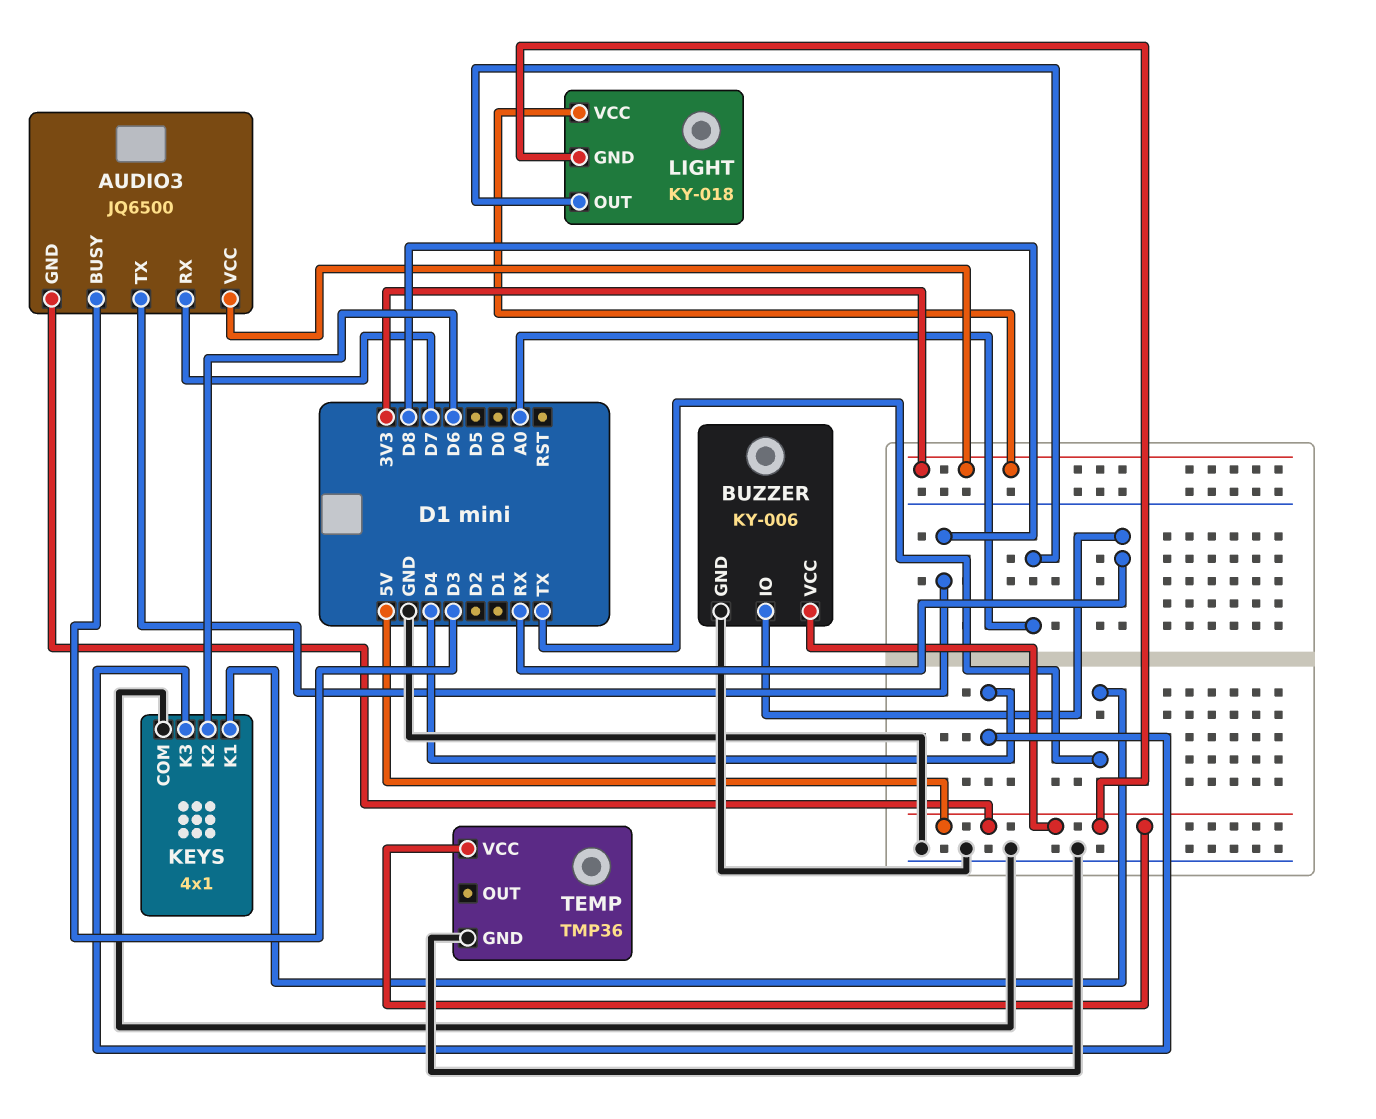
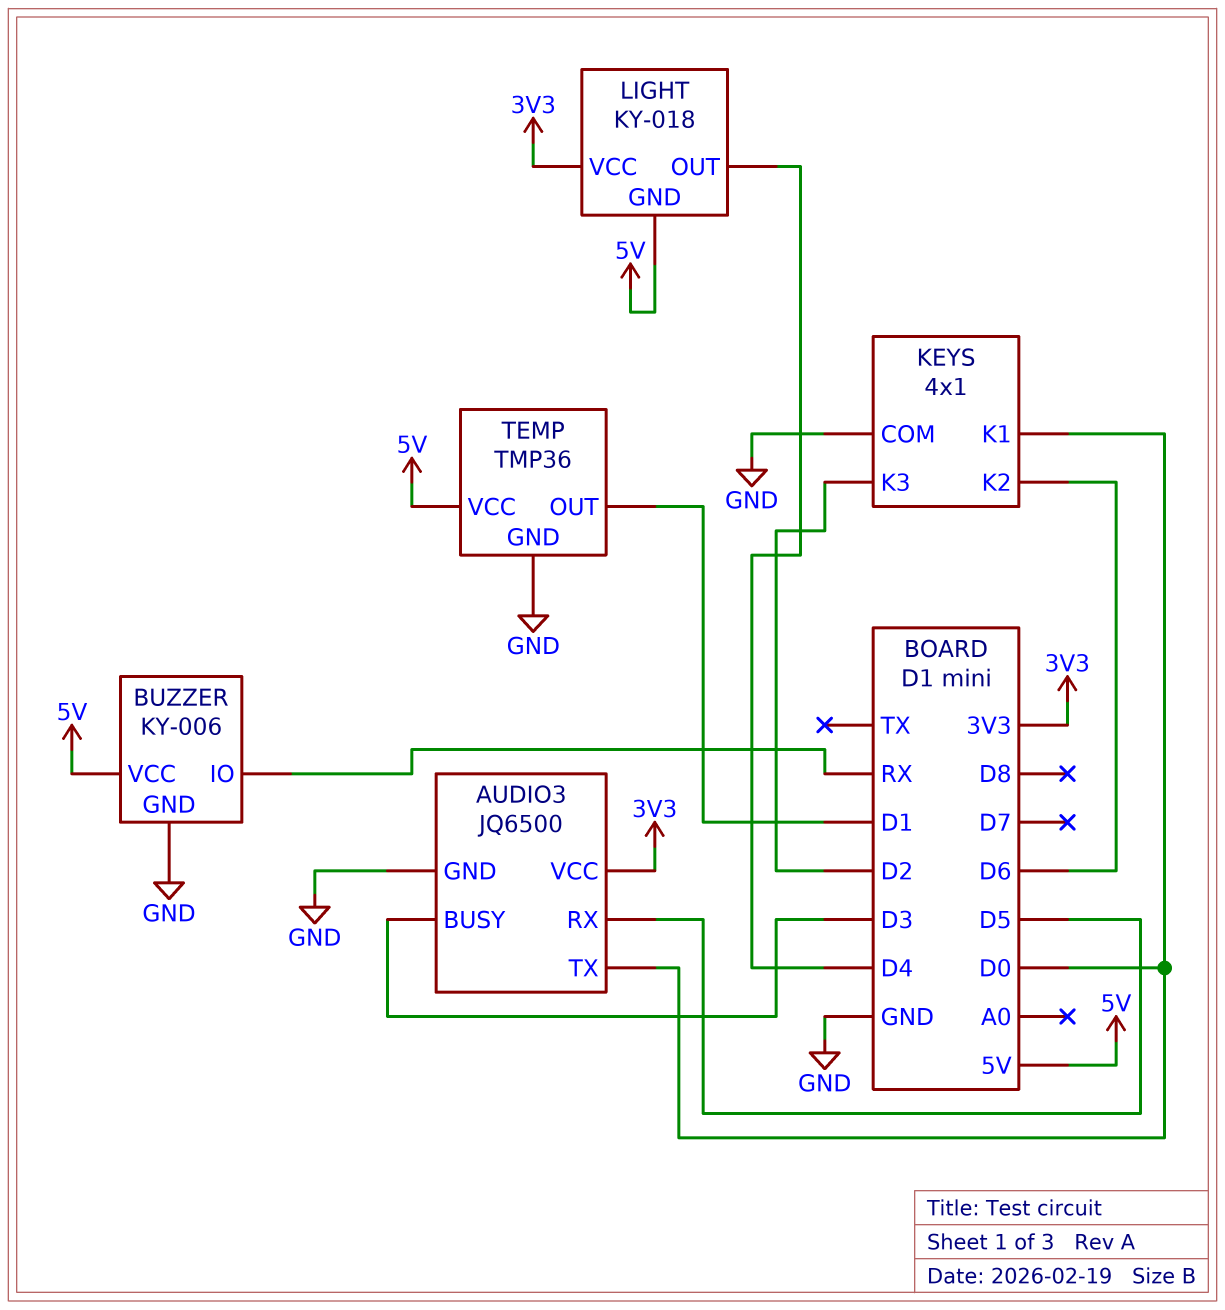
AUDIO3 pin GND: 5V -> GND
AUDIO3 pin RX: D7 -> D5
AUDIO3 pin TX: D8 -> D0
KEYS pin K1: TX -> D0
KEYS pin K3: D4 -> D2
LIGHT pin OUT: A0 -> D4
TEMP pin OUT: none -> D1

